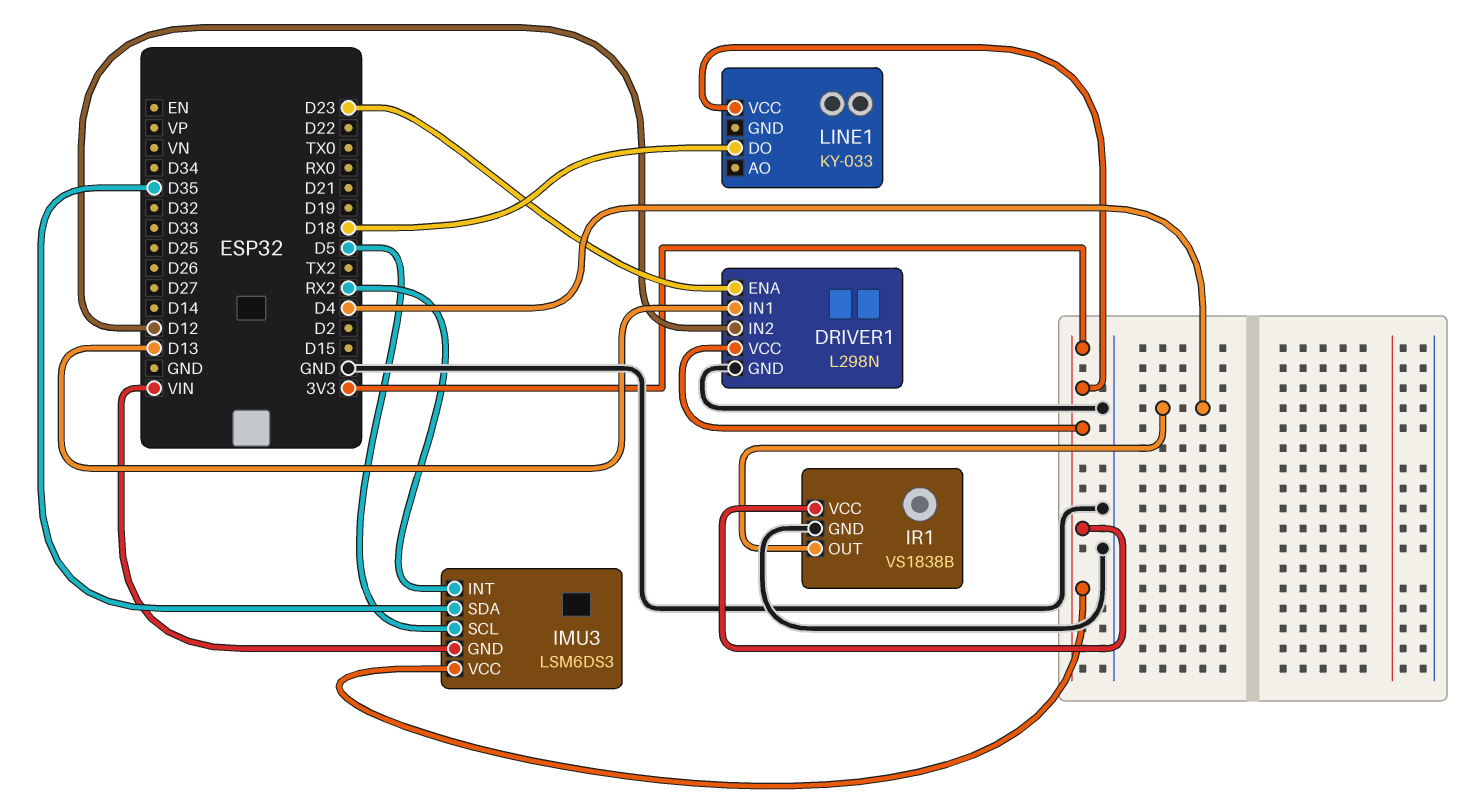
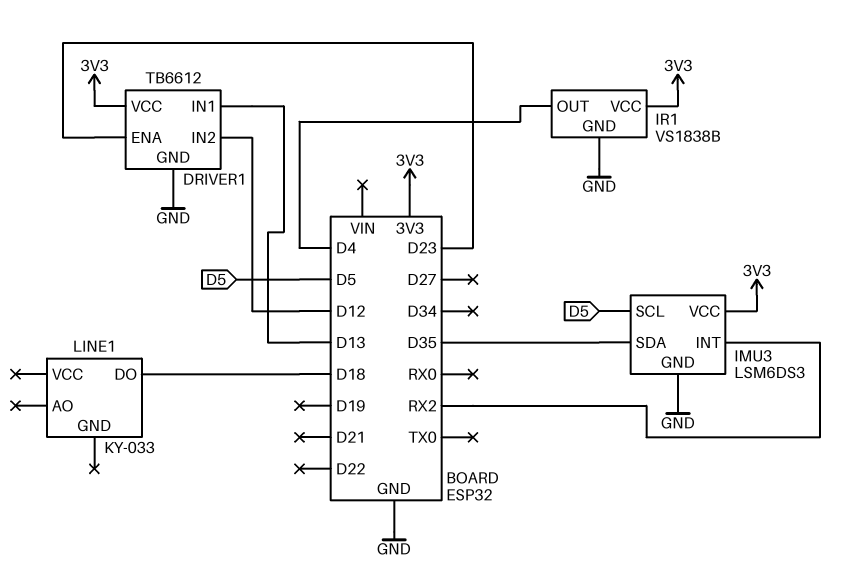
DRIVER1: L298N -> TB6612
IMU3 pin GND: VIN -> GND
LINE1 pin VCC: 3V3 -> none

